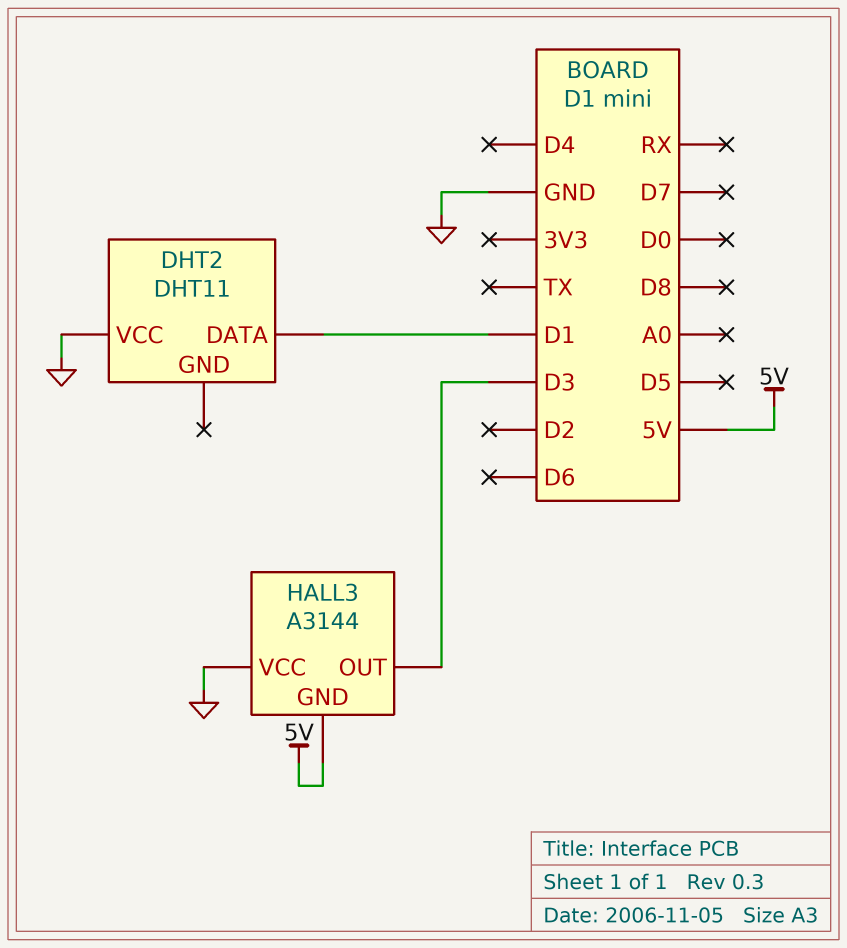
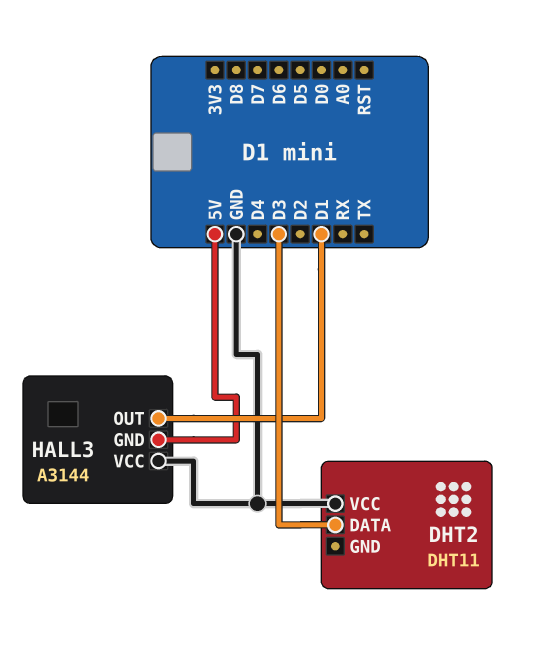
DHT2 pin DATA: D1 -> D3
HALL3 pin OUT: D3 -> D1

